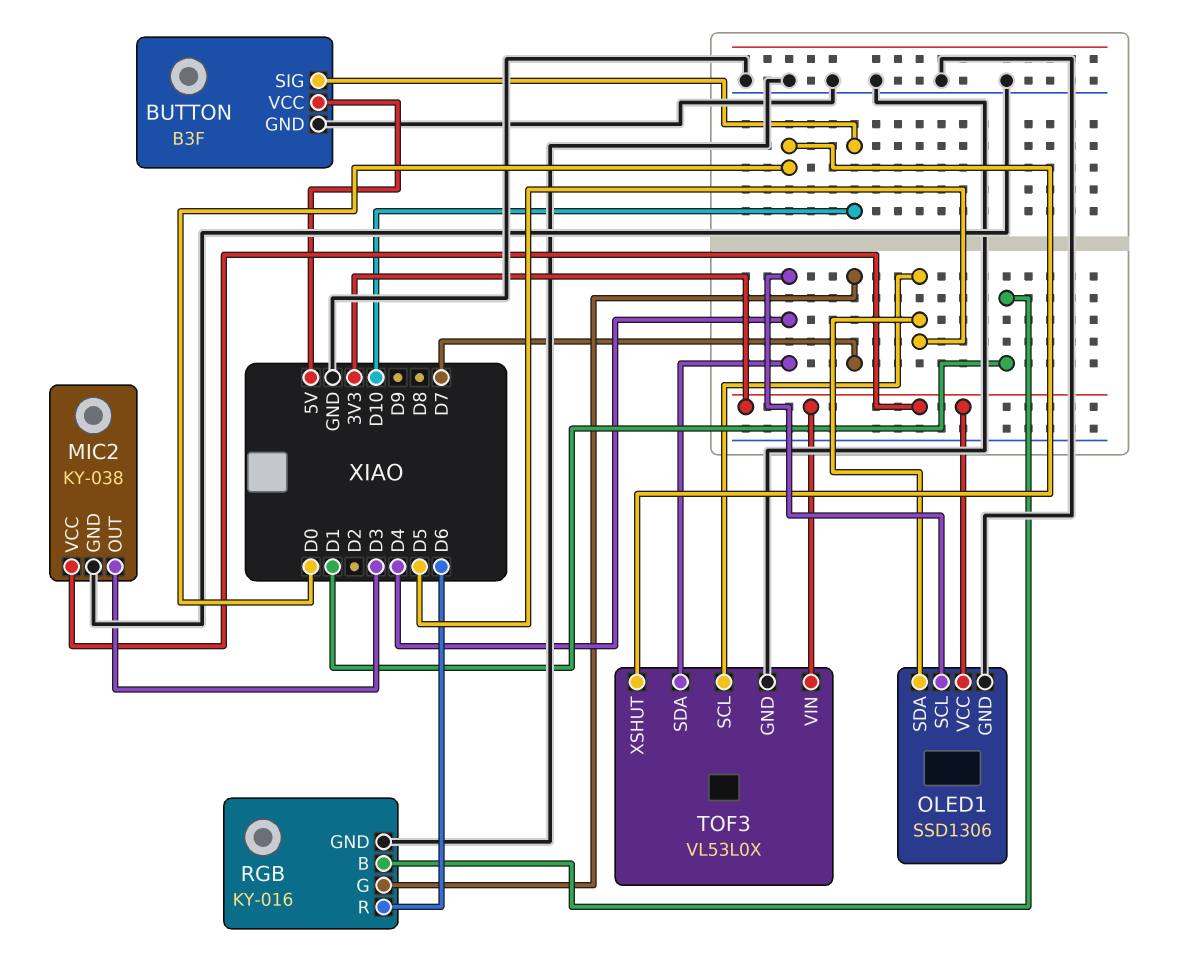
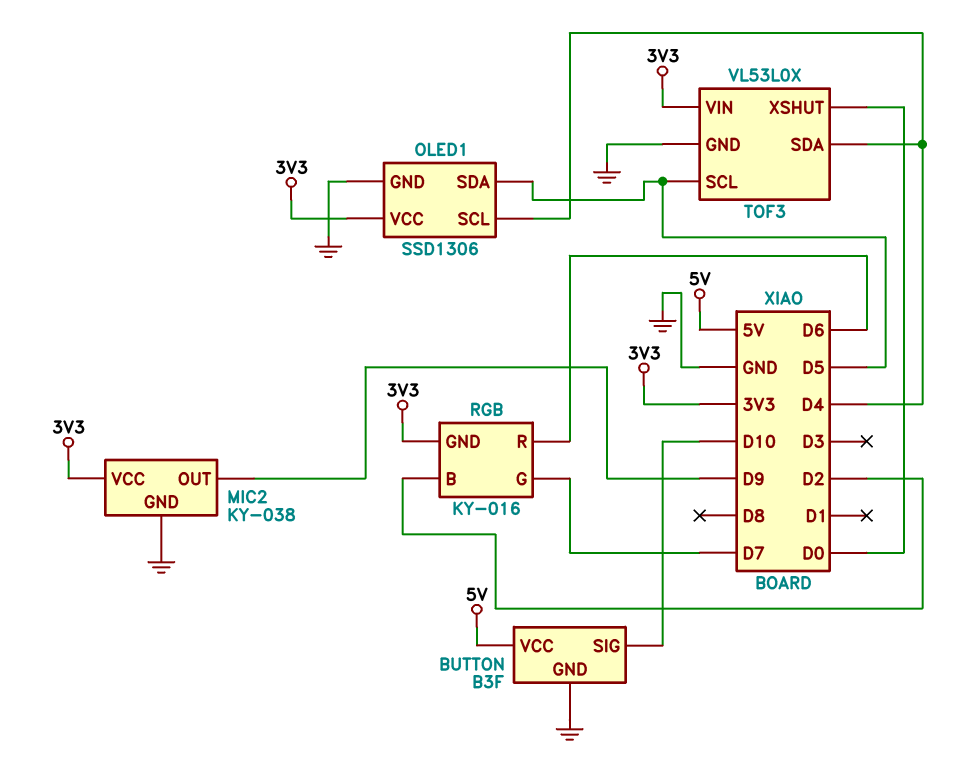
MIC2 pin OUT: D3 -> D9
RGB pin B: D1 -> D2
RGB pin GND: GND -> 3V3

